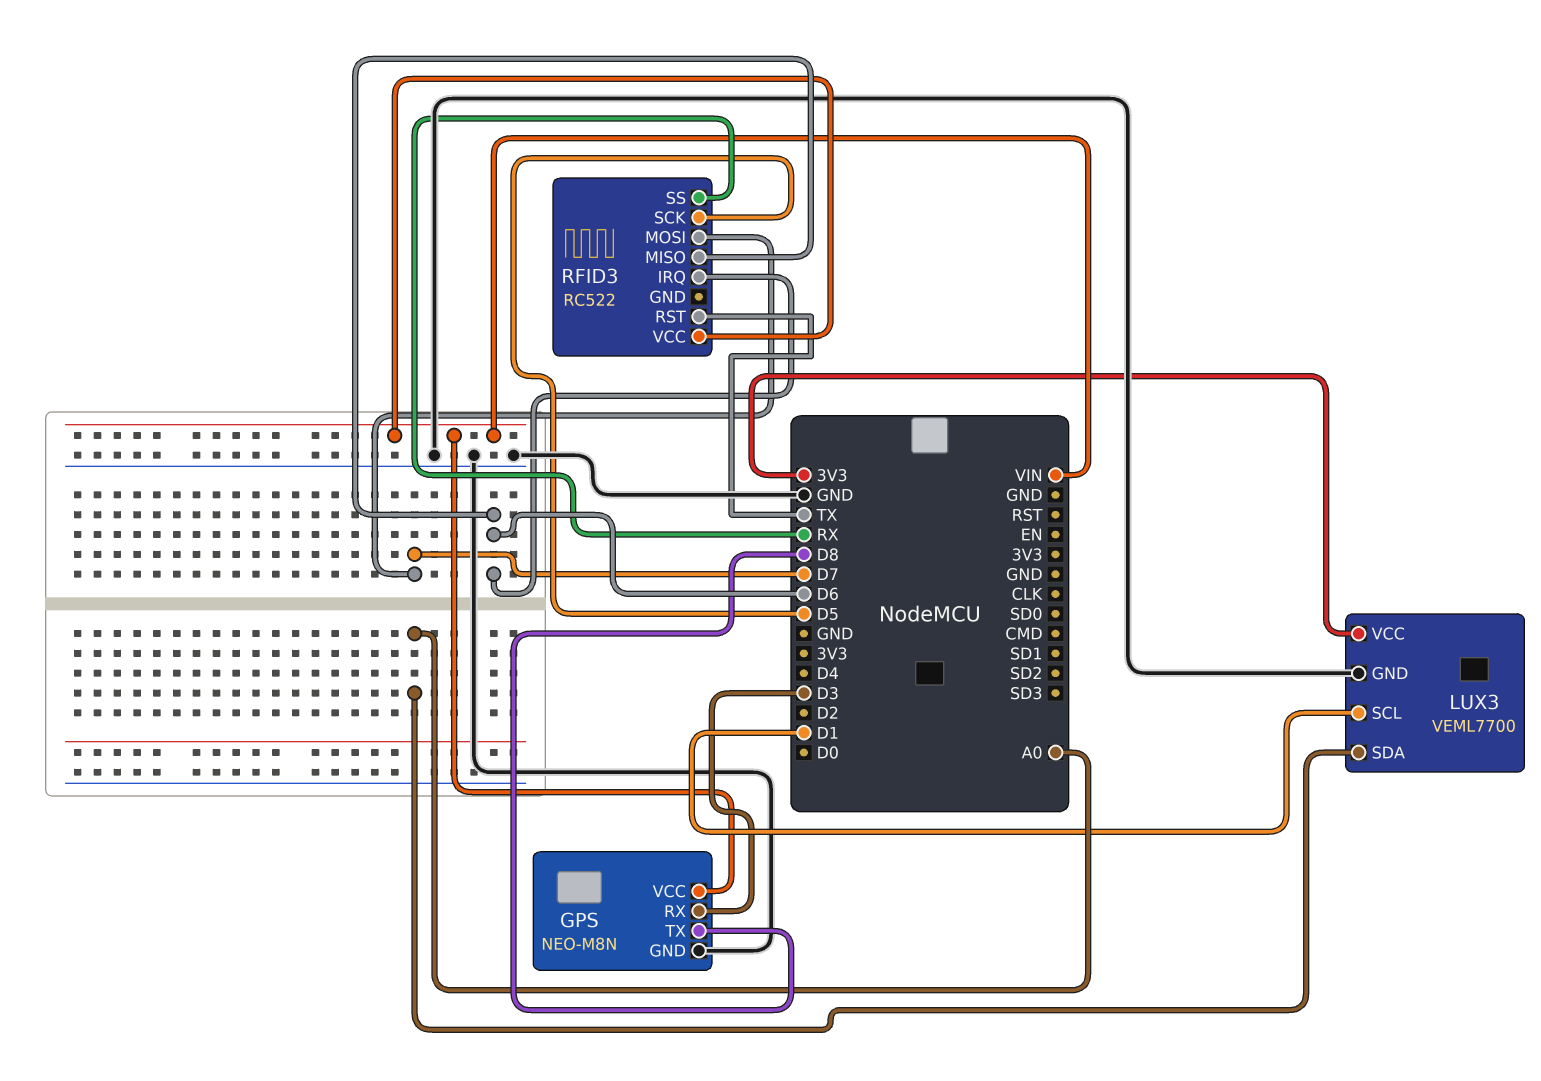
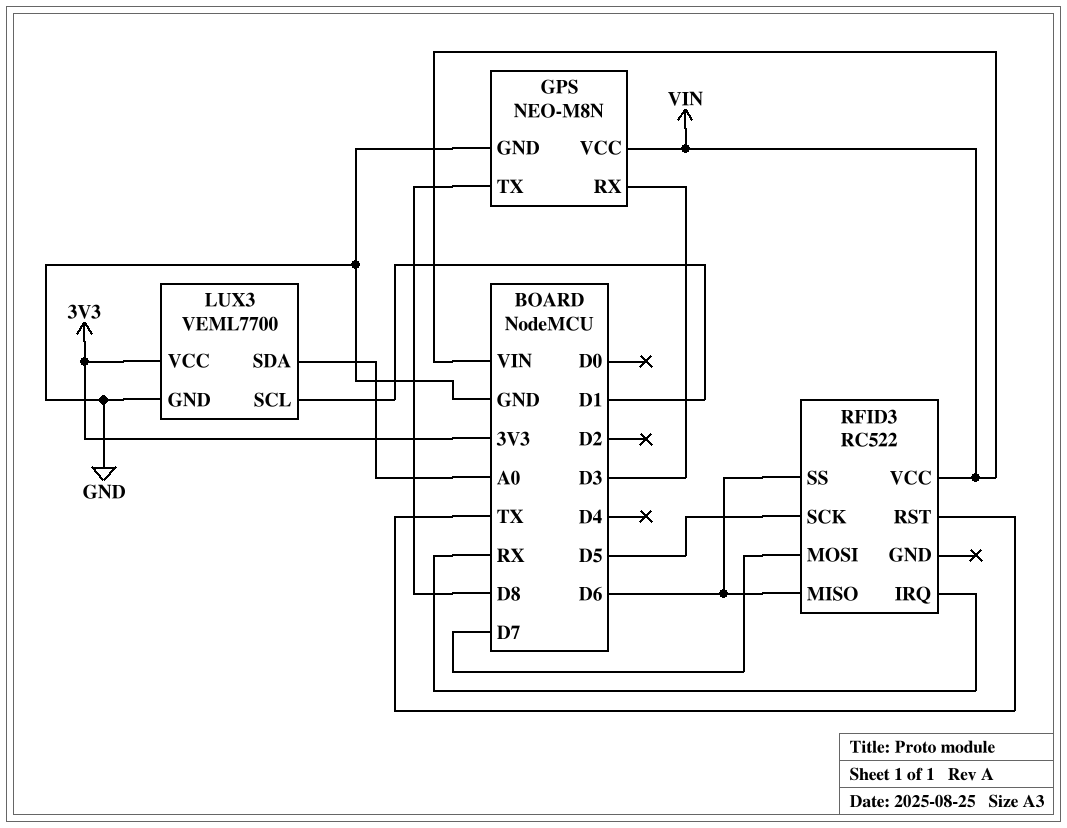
RFID3 pin IRQ: D6 -> RX
RFID3 pin SS: RX -> D6

